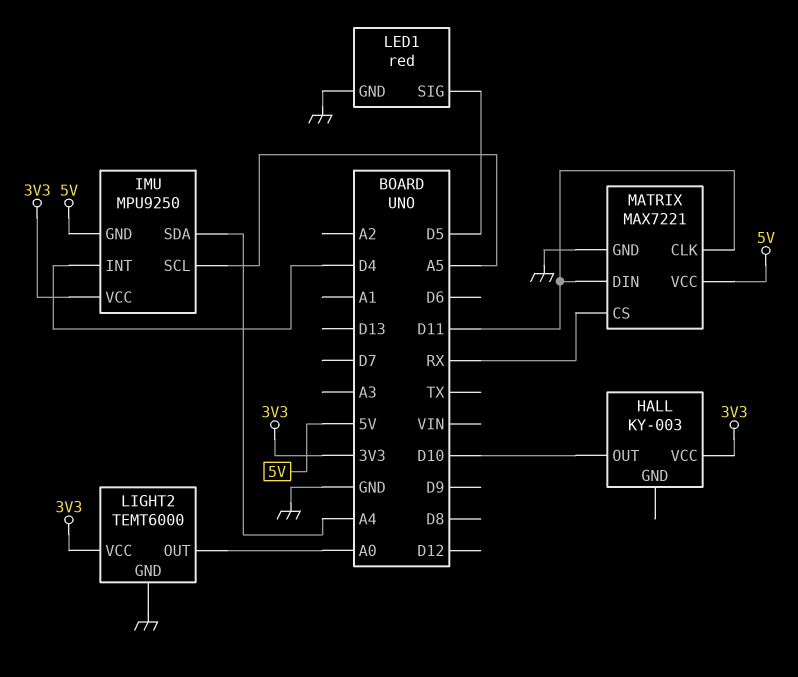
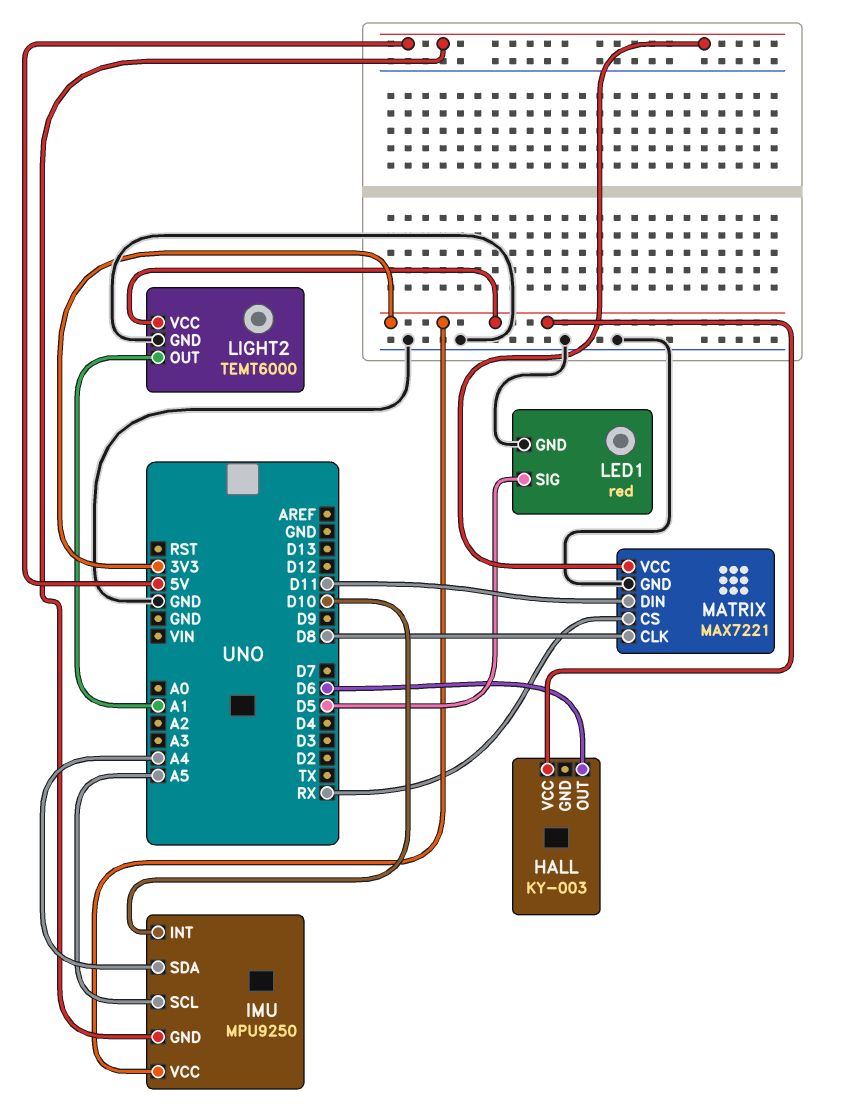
HALL pin OUT: D10 -> D6
IMU pin INT: D4 -> D10
LIGHT2 pin OUT: A0 -> A1
MATRIX pin CLK: D11 -> D8

